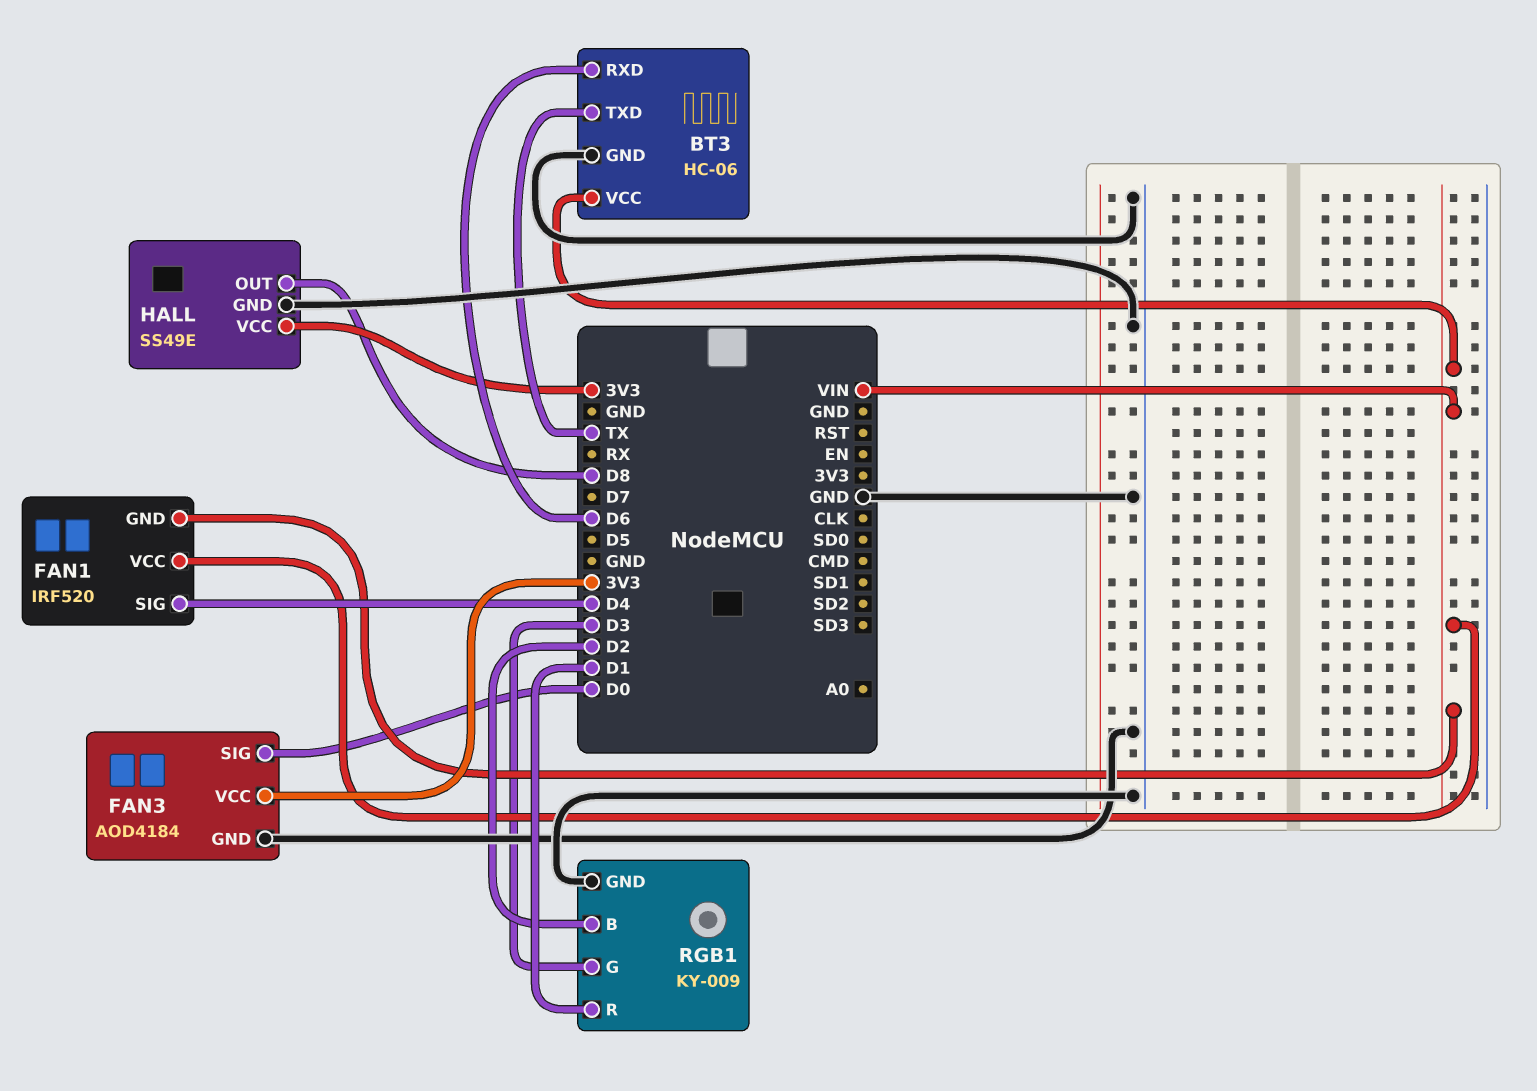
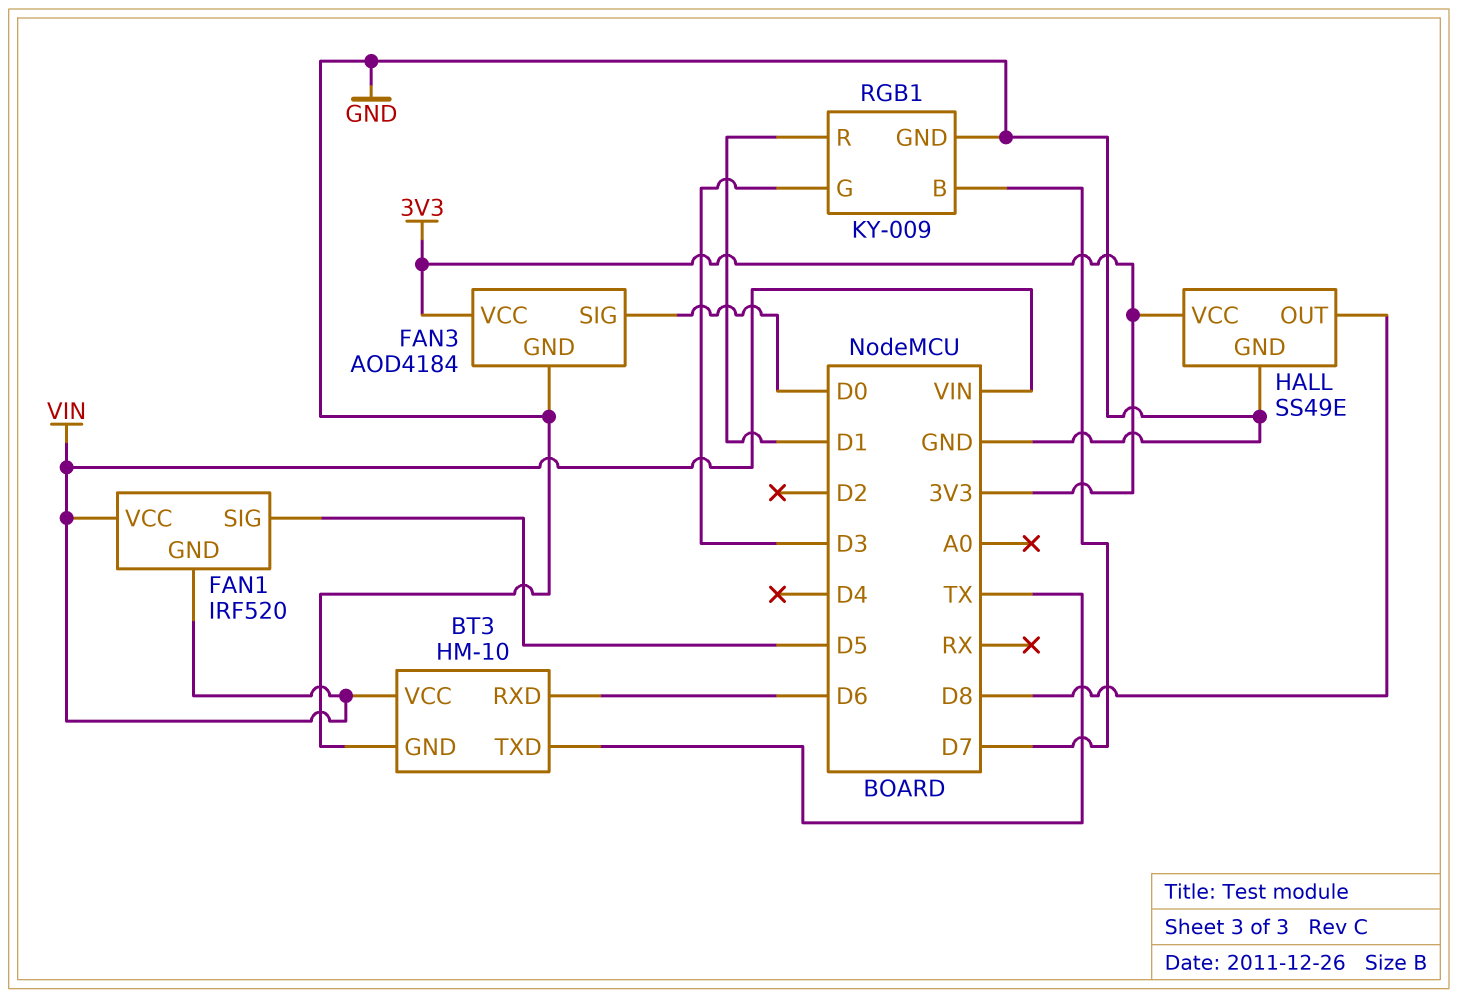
BT3: HC-06 -> HM-10
FAN1 pin SIG: D4 -> D5
RGB1 pin B: D2 -> D7

